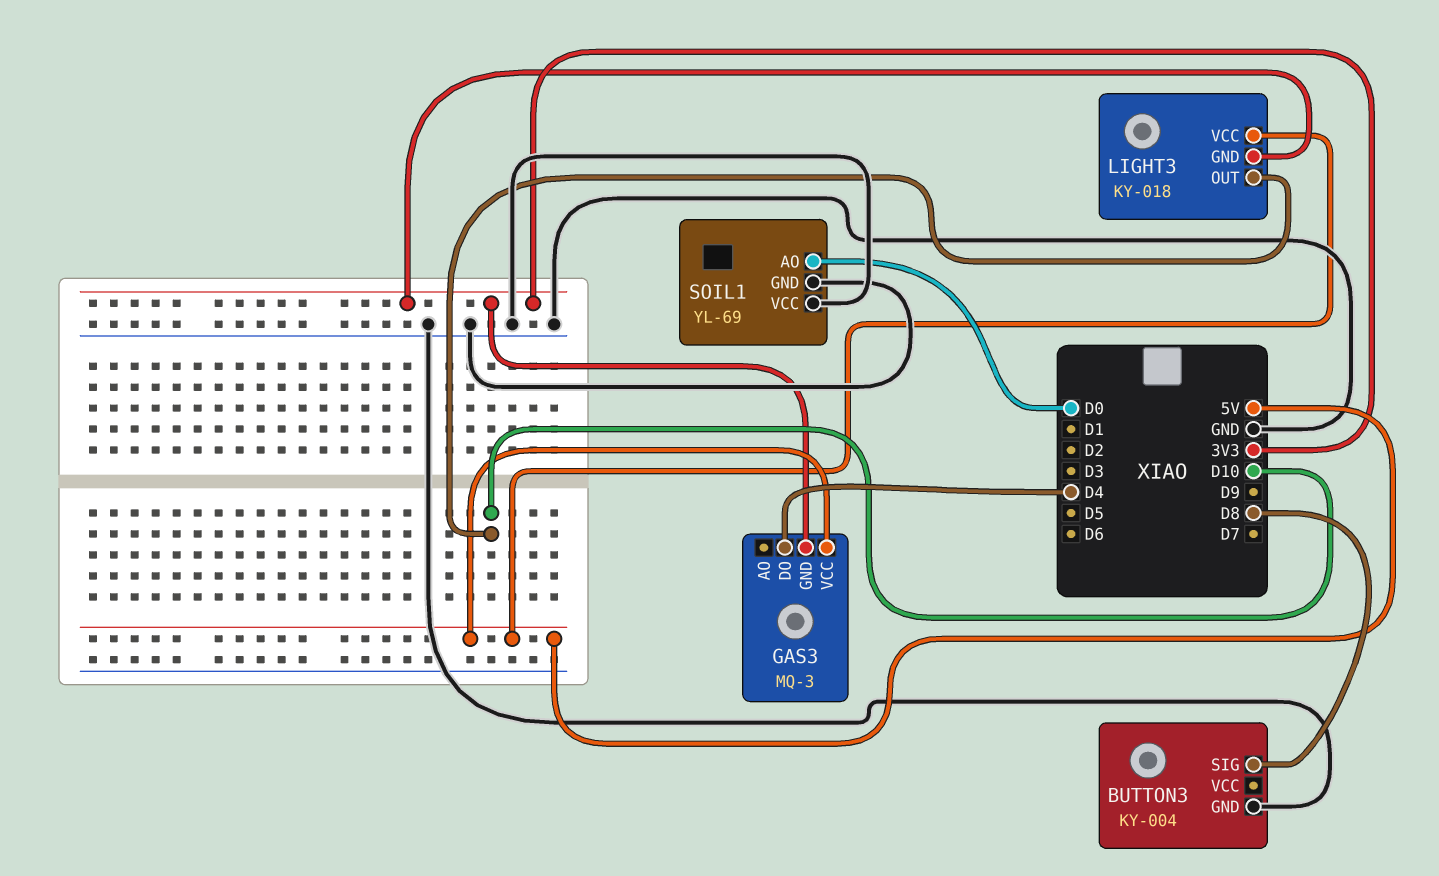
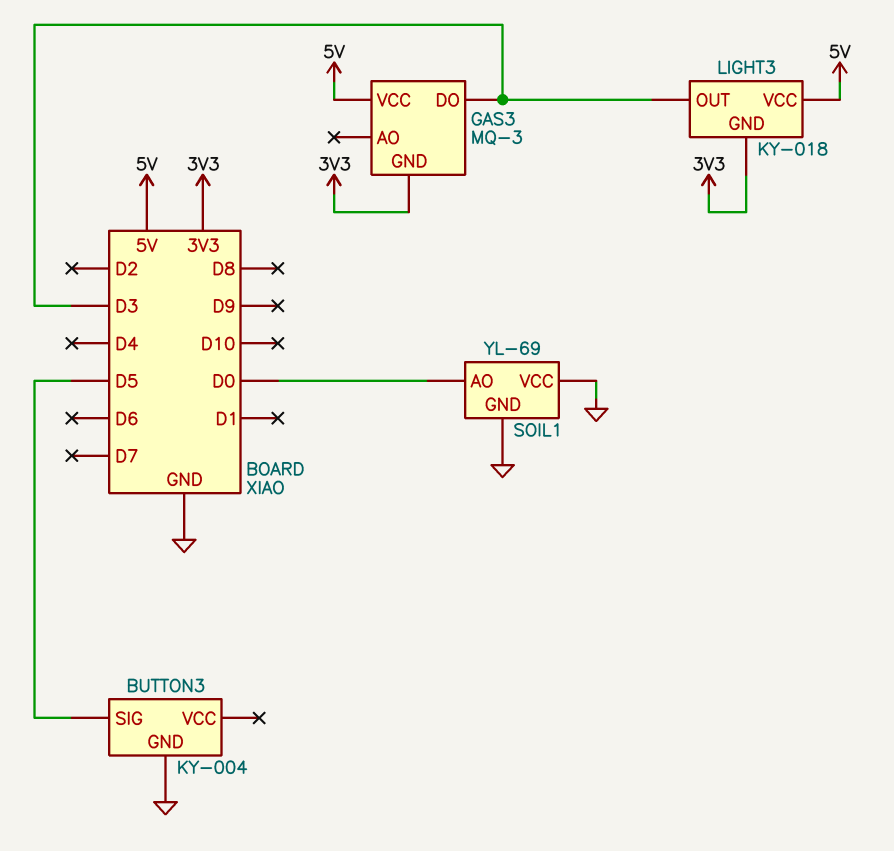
BUTTON3 pin SIG: D8 -> D5
GAS3 pin DO: D4 -> D3
LIGHT3 pin OUT: D10 -> D3

